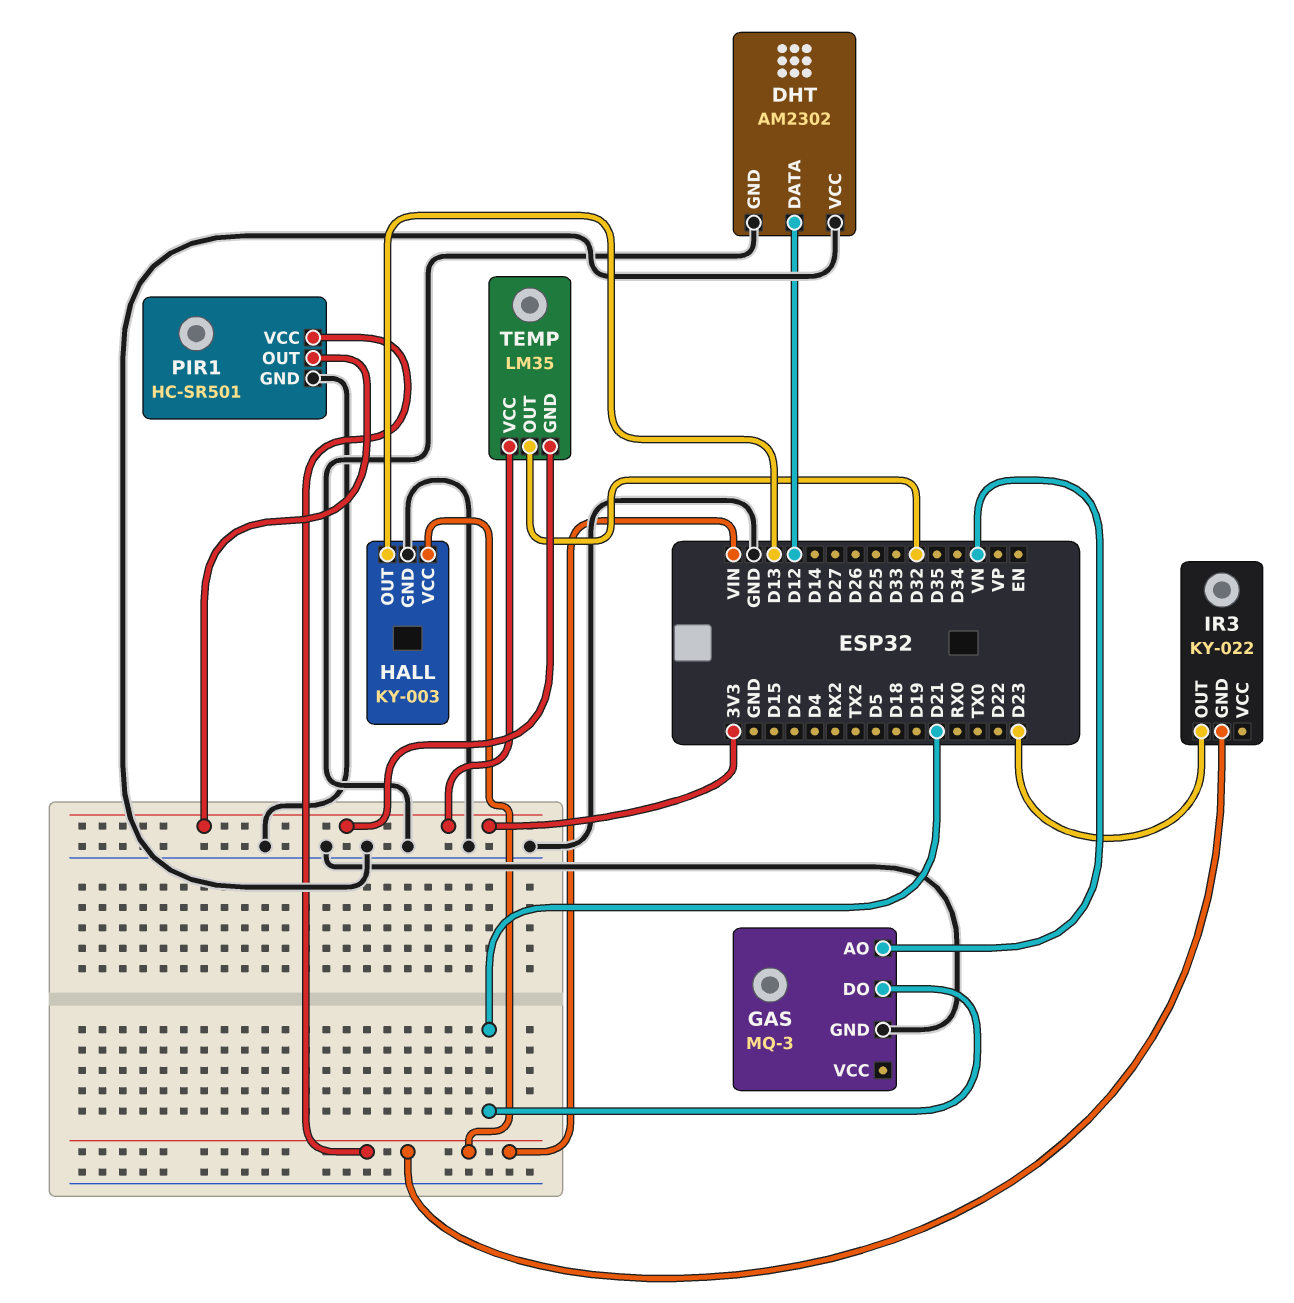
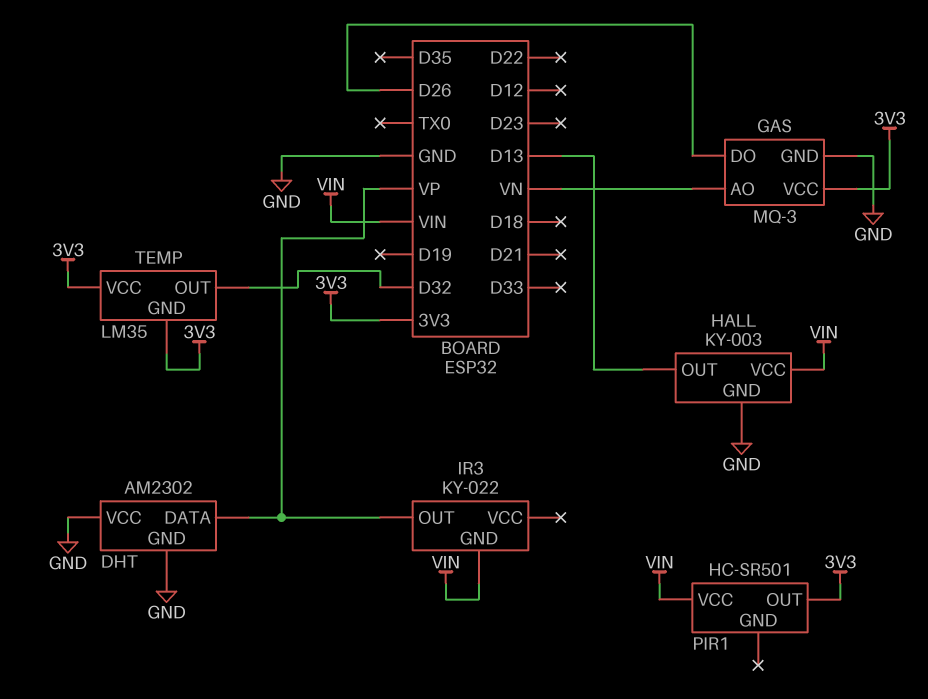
DHT pin DATA: D12 -> VP
GAS pin DO: D21 -> D26
GAS pin VCC: none -> 3V3
IR3 pin OUT: D23 -> VP
PIR1 pin GND: GND -> none

